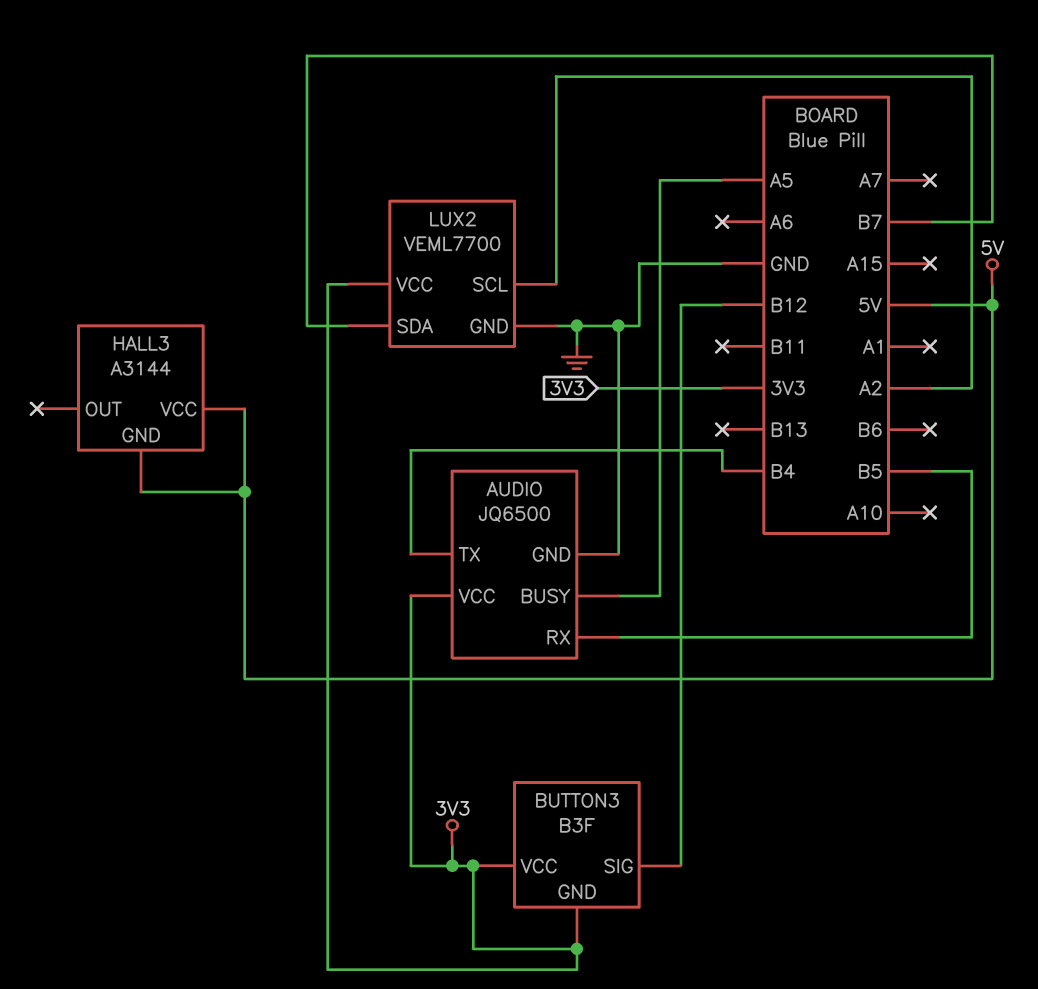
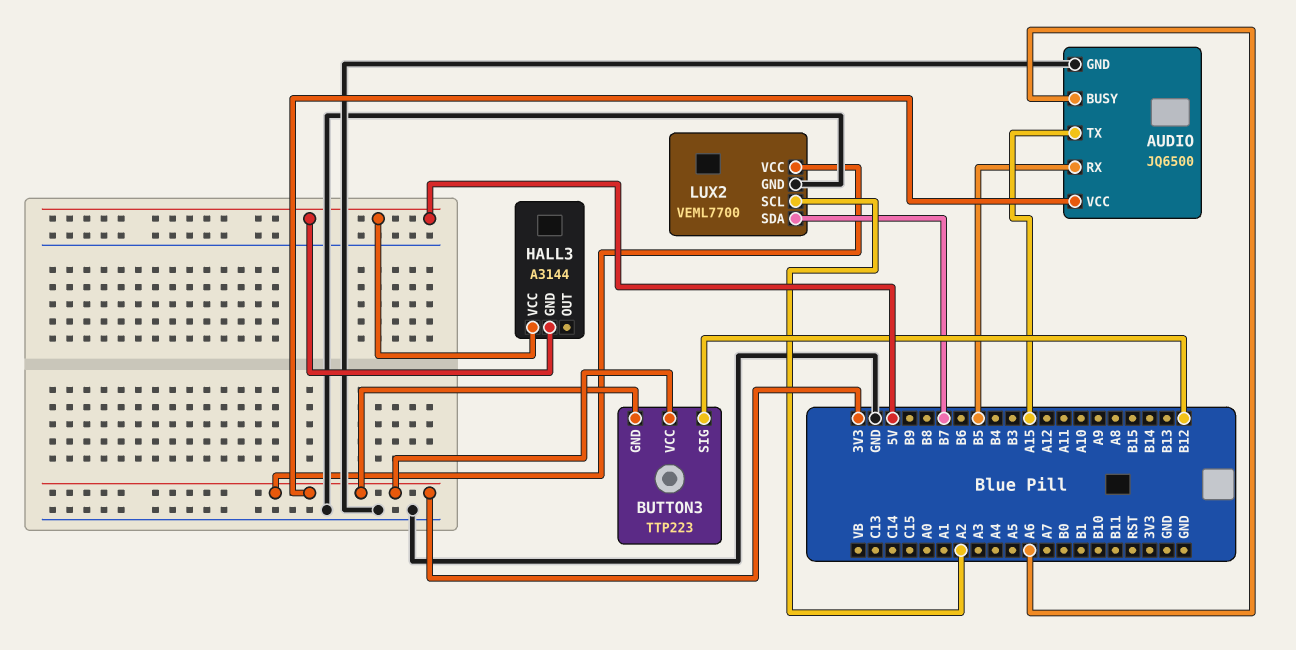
AUDIO pin BUSY: A5 -> A6
AUDIO pin TX: B4 -> A15
BUTTON3: B3F -> TTP223

